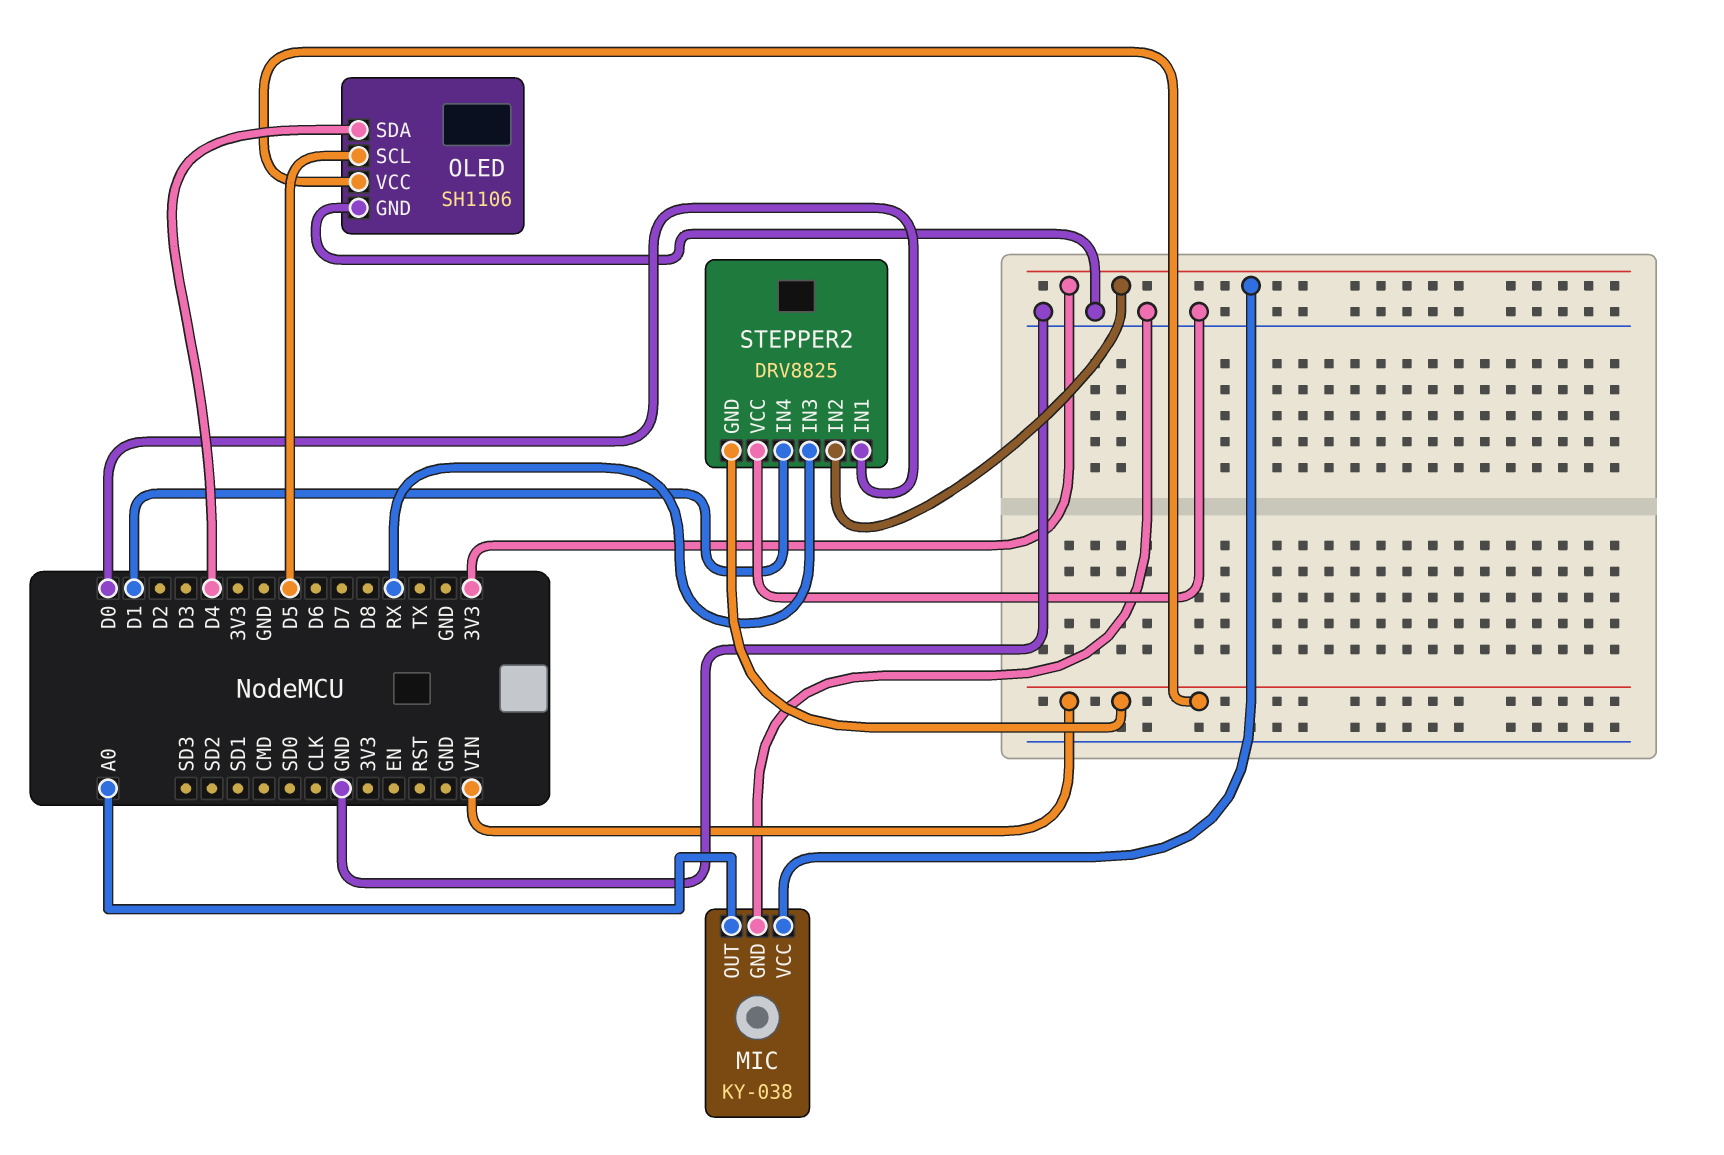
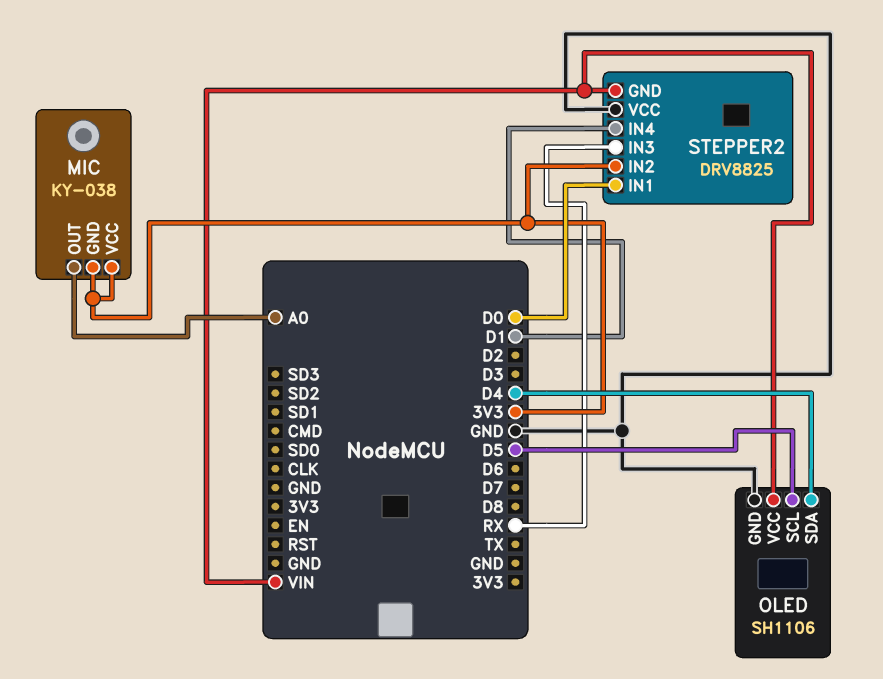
MIC pin GND: GND -> 3V3

